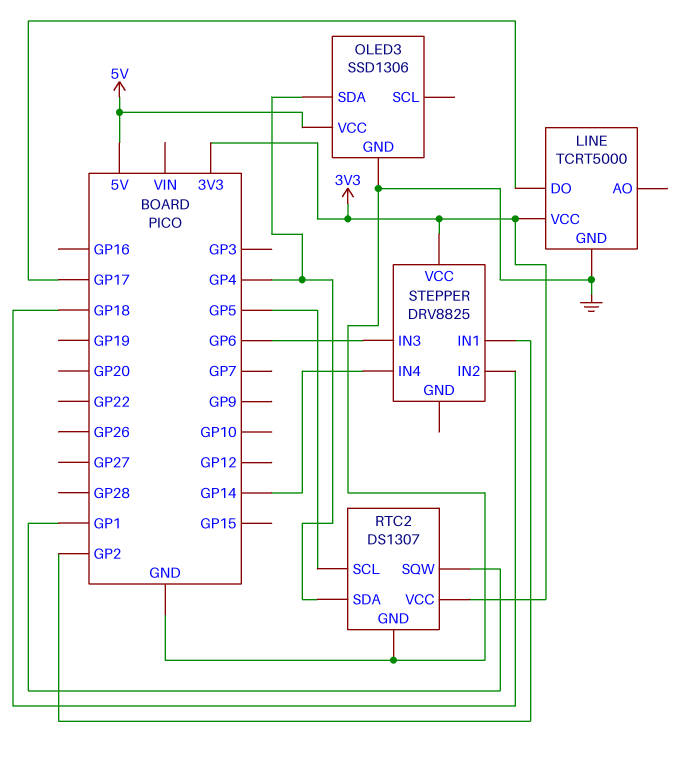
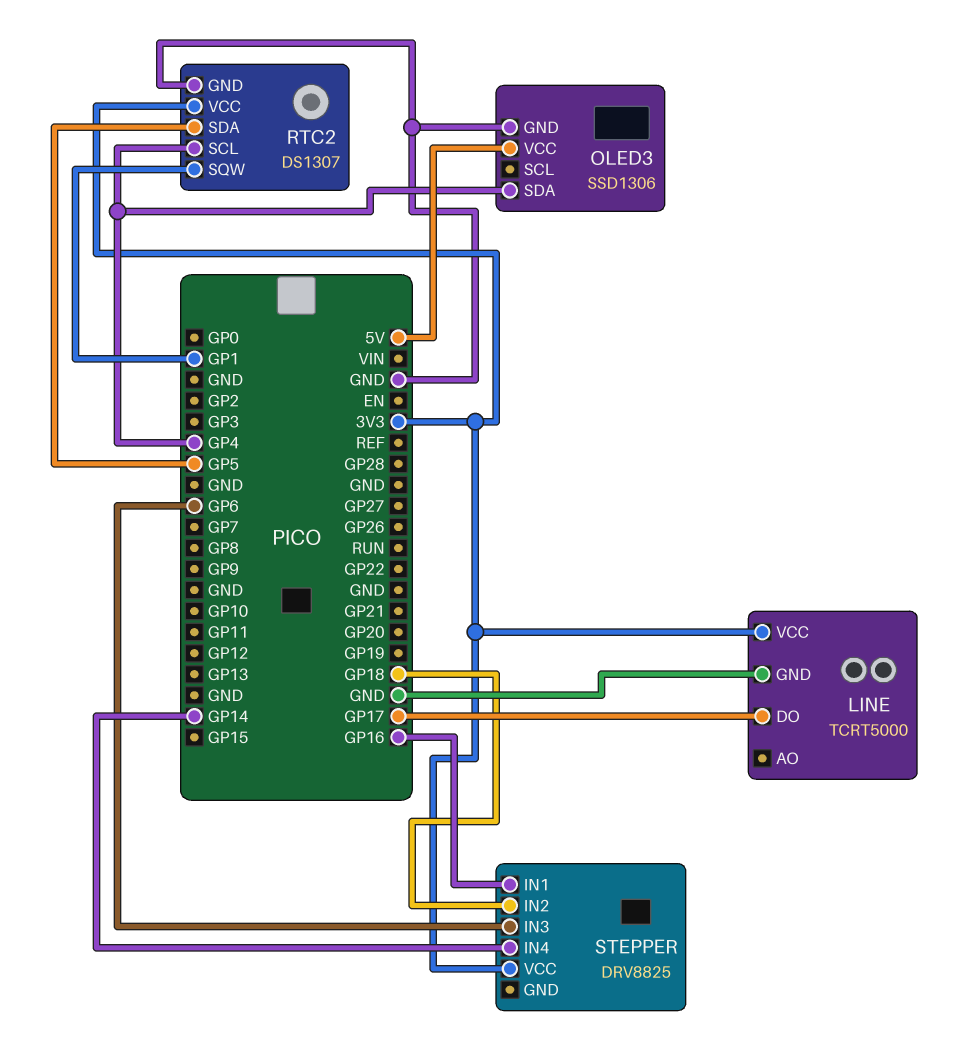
RTC2 pin SCL: GP5 -> GP4
RTC2 pin SDA: GP4 -> GP5
STEPPER pin IN1: GP2 -> GP16

